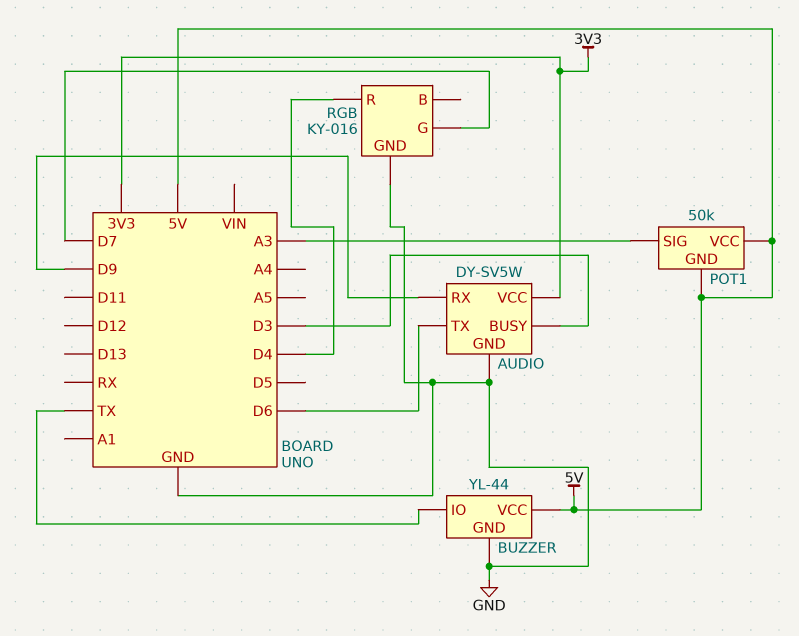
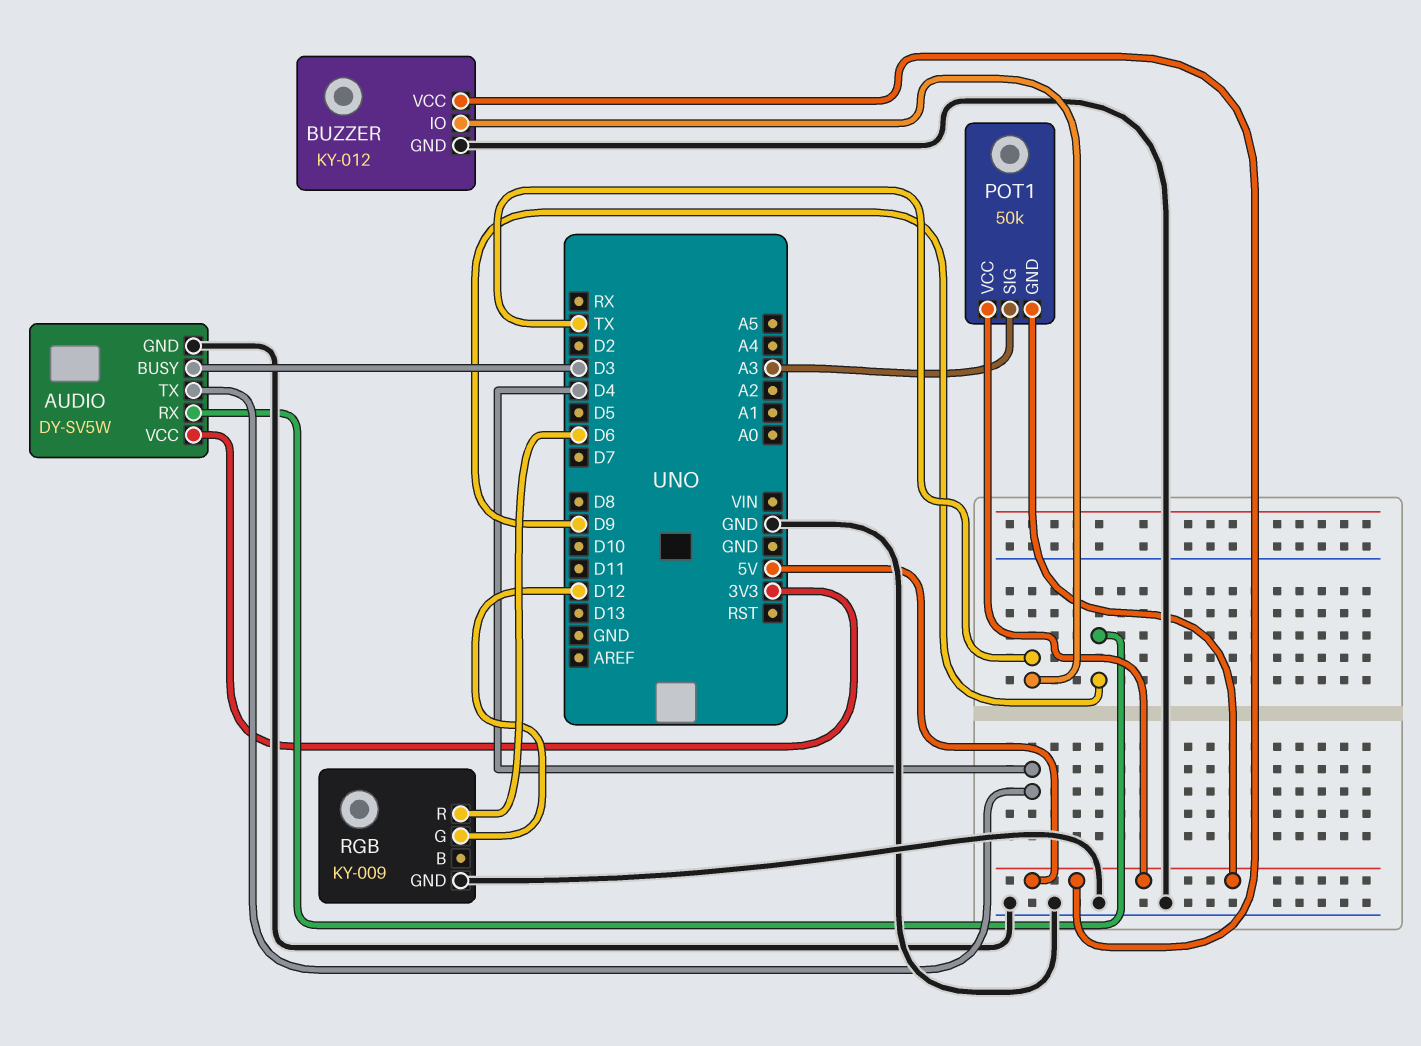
AUDIO pin TX: D6 -> D4
BUZZER: YL-44 -> KY-012
RGB: KY-016 -> KY-009
RGB pin G: D7 -> D12
RGB pin R: D4 -> D6

